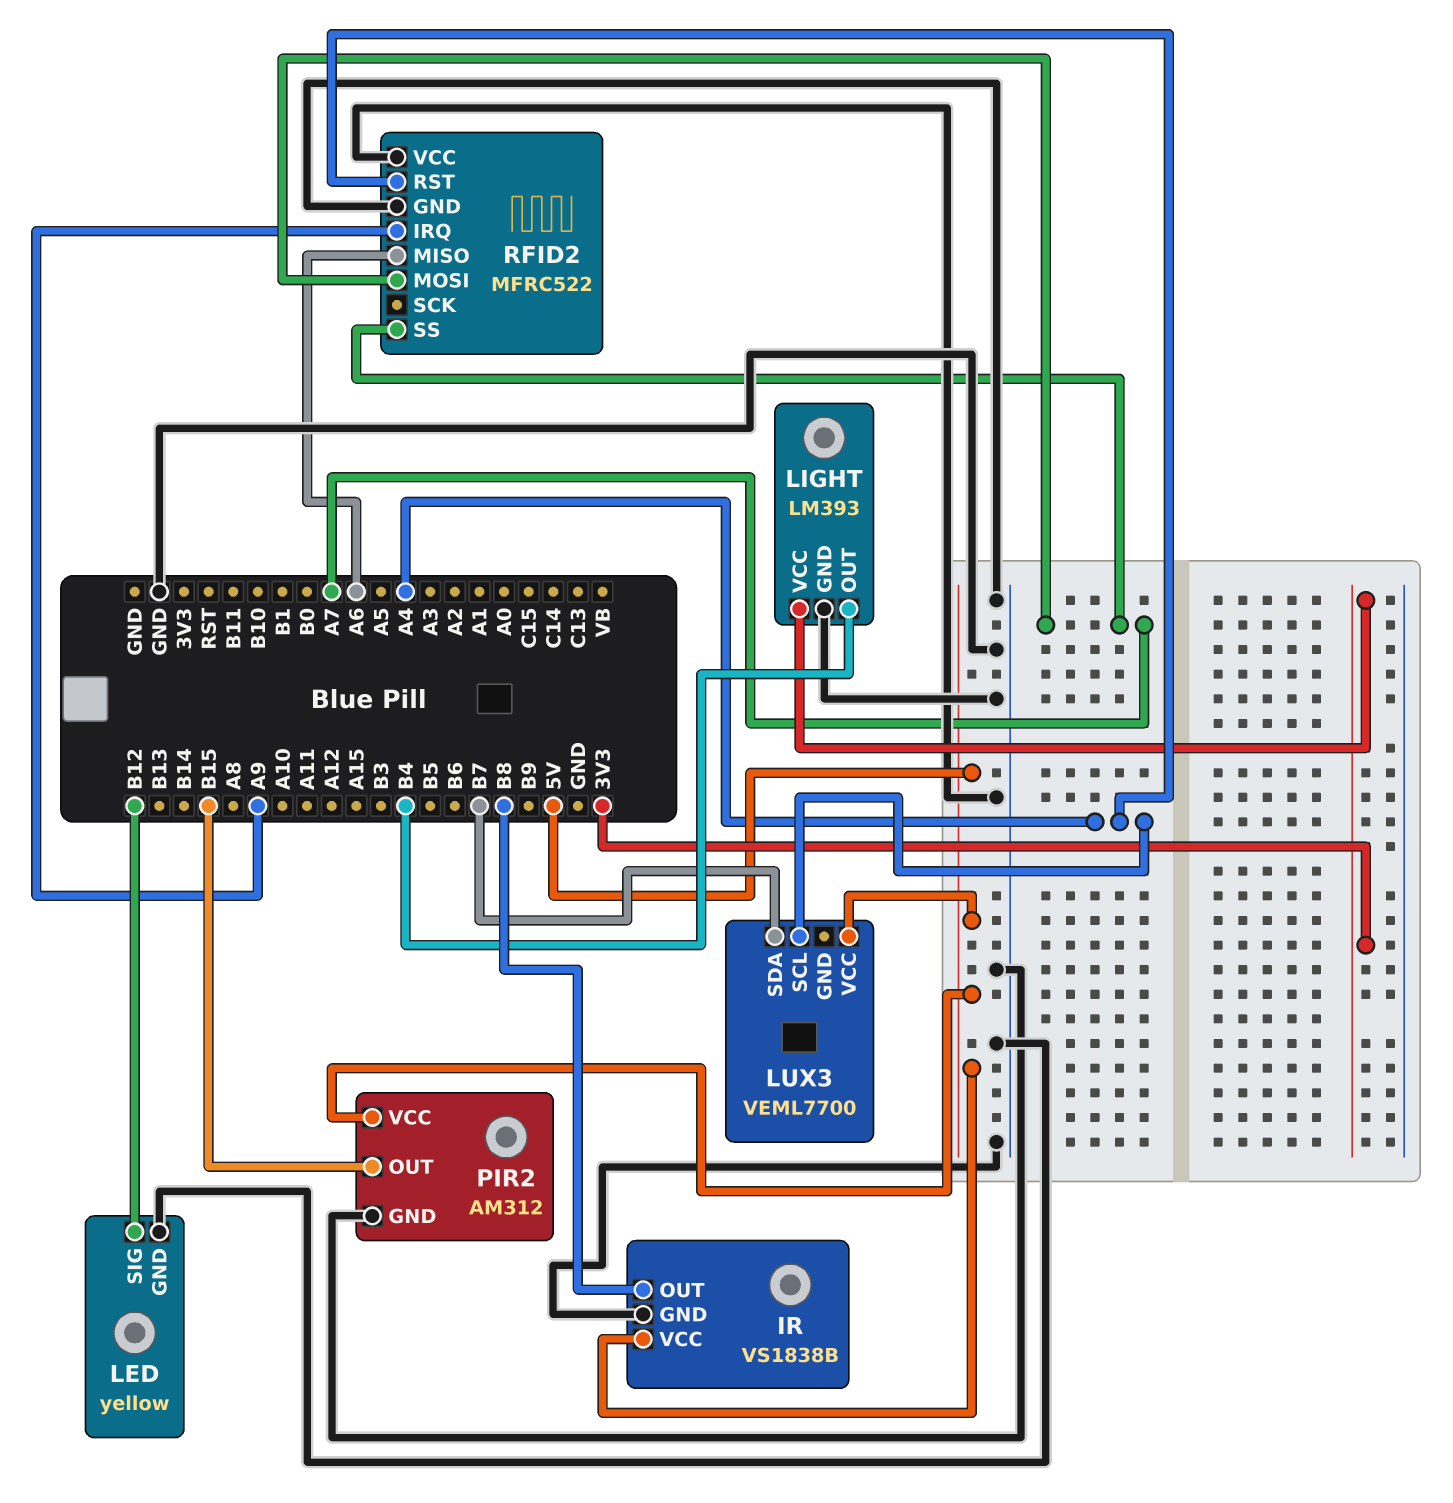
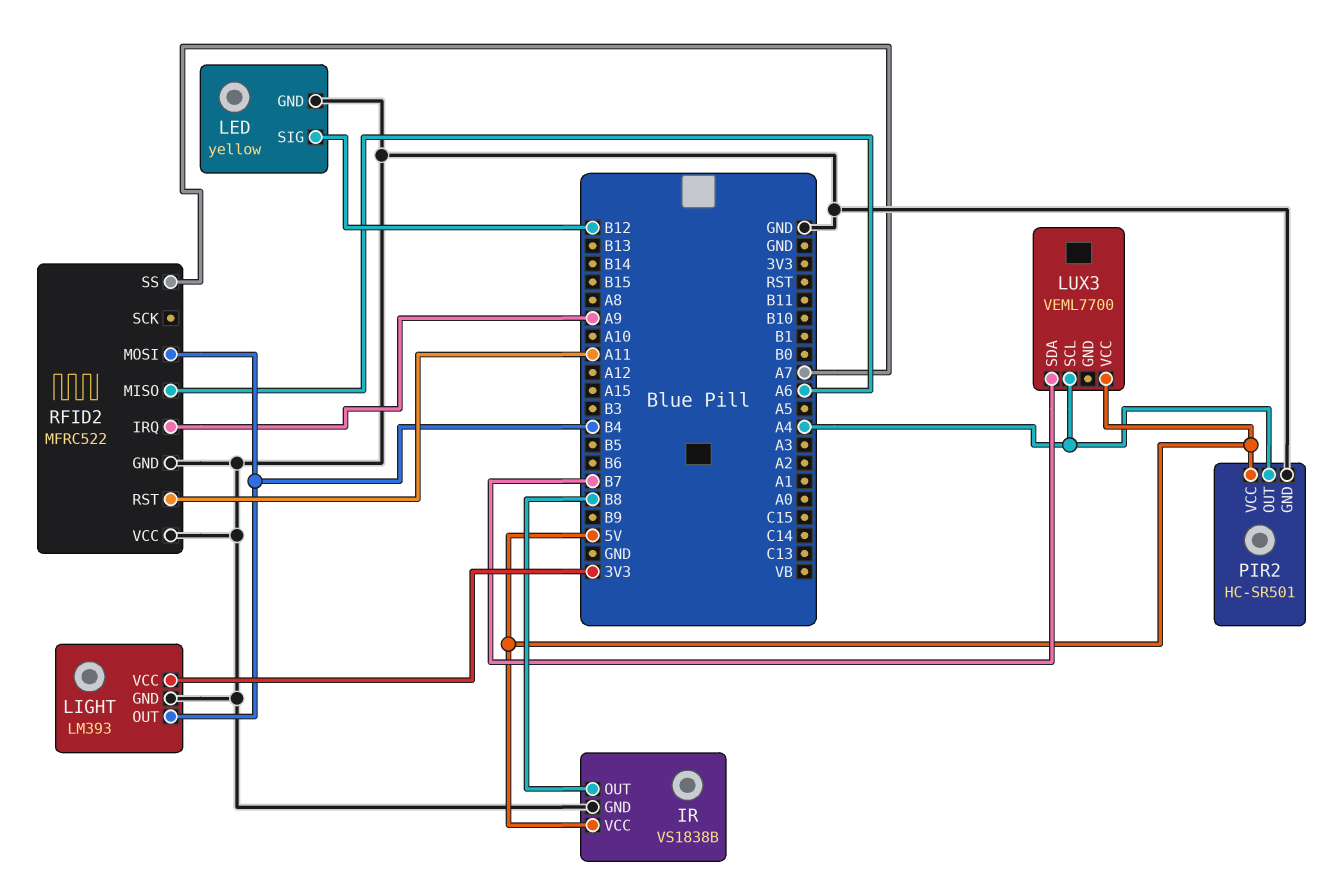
PIR2: AM312 -> HC-SR501
PIR2 pin OUT: B15 -> A4
RFID2 pin MOSI: A7 -> B4
RFID2 pin RST: A4 -> A11

